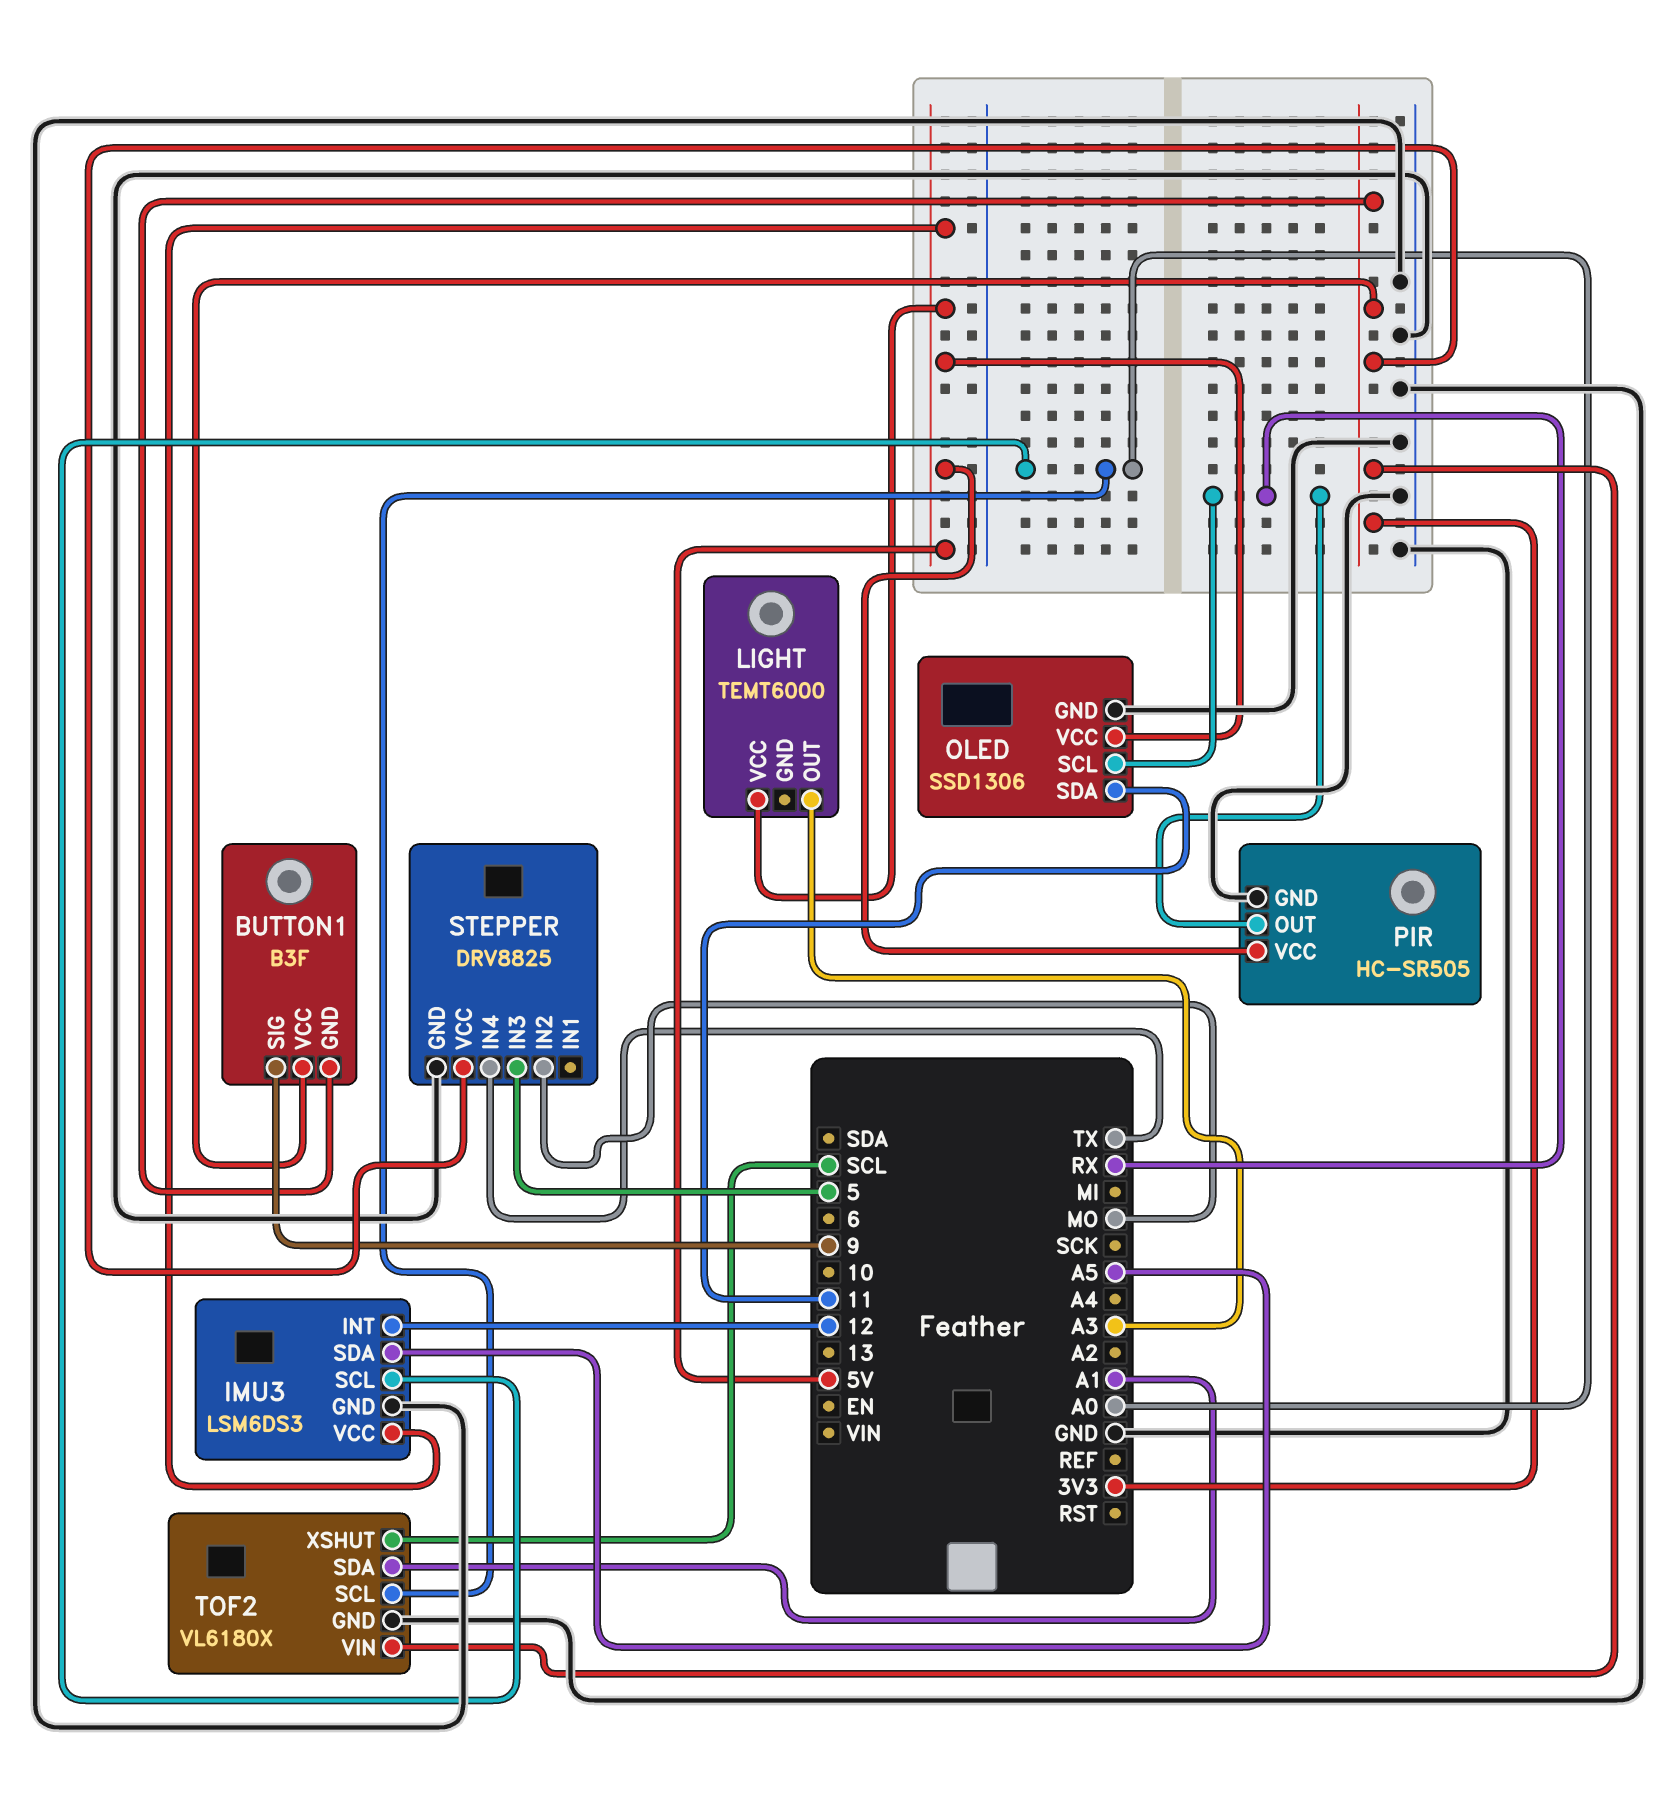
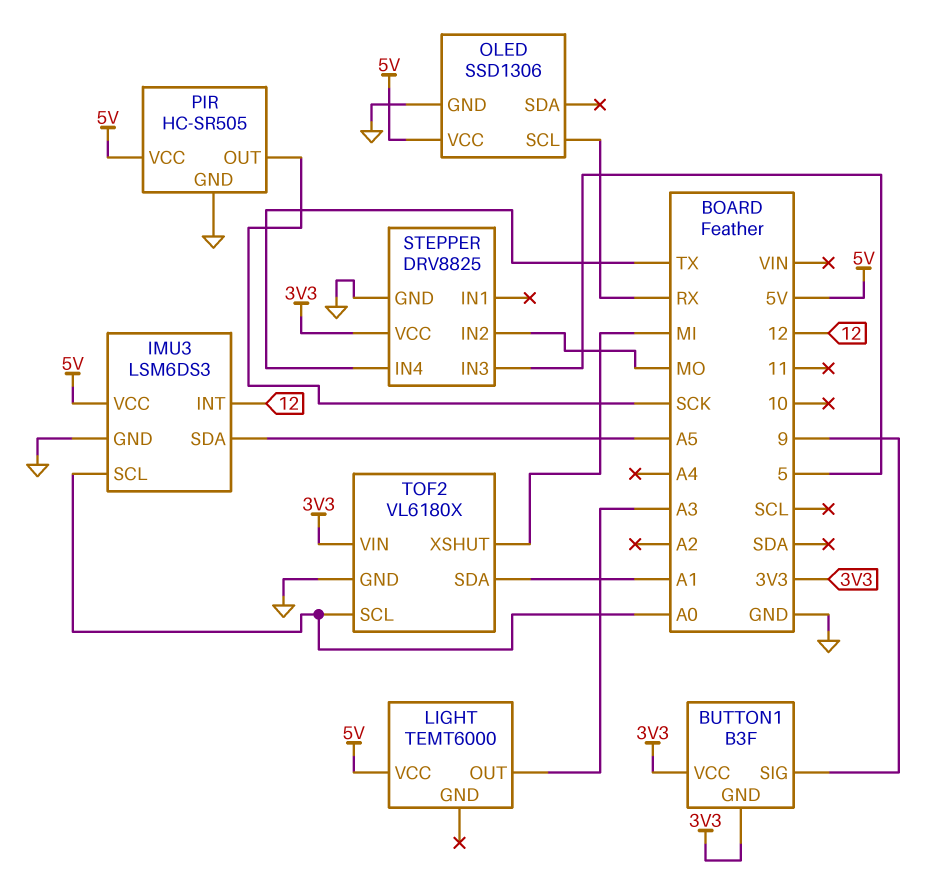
OLED pin SDA: 11 -> none
PIR pin OUT: RX -> SCK
TOF2 pin XSHUT: SCL -> MI

